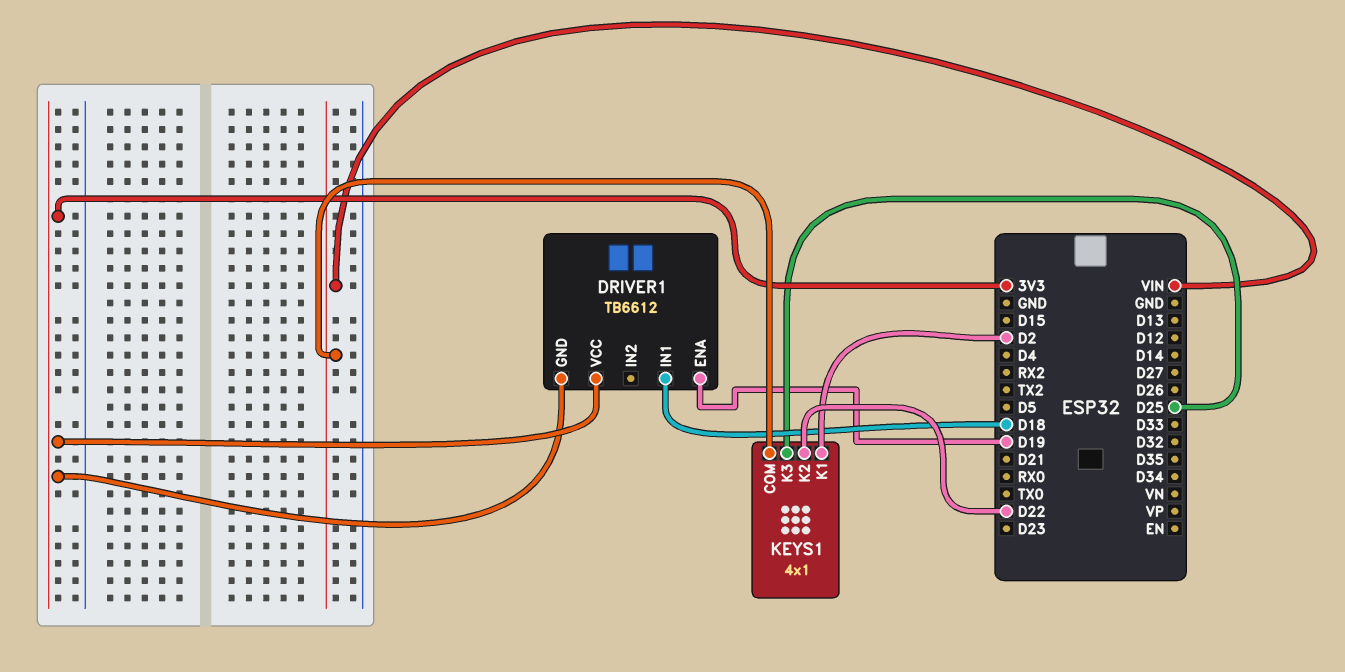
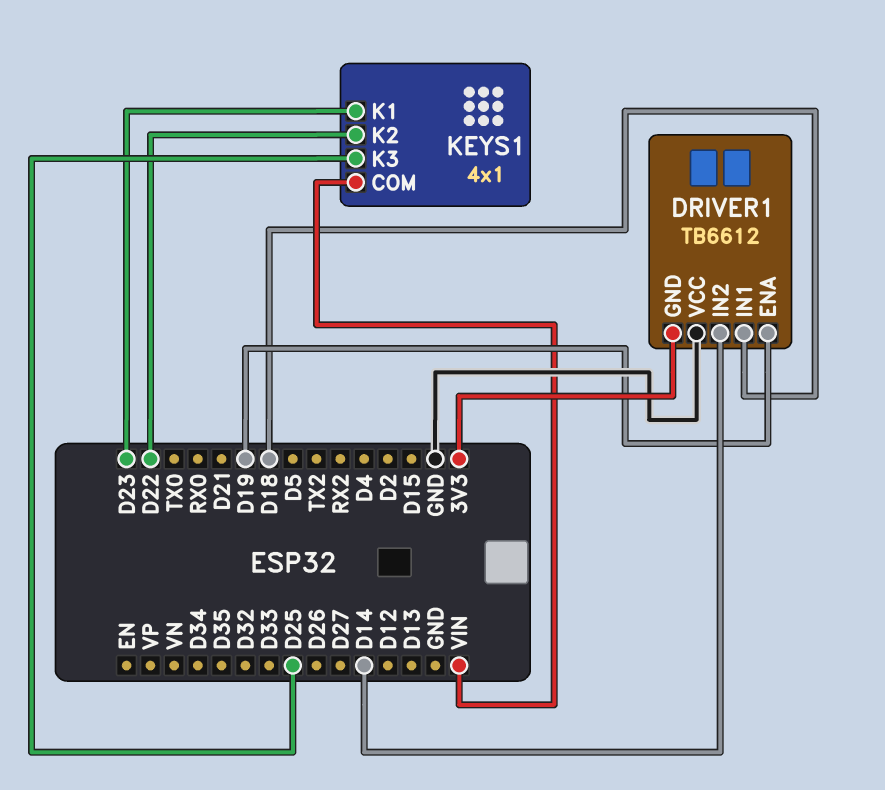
DRIVER1 pin IN2: none -> D14
DRIVER1 pin VCC: 3V3 -> GND
KEYS1 pin K1: D2 -> D23

